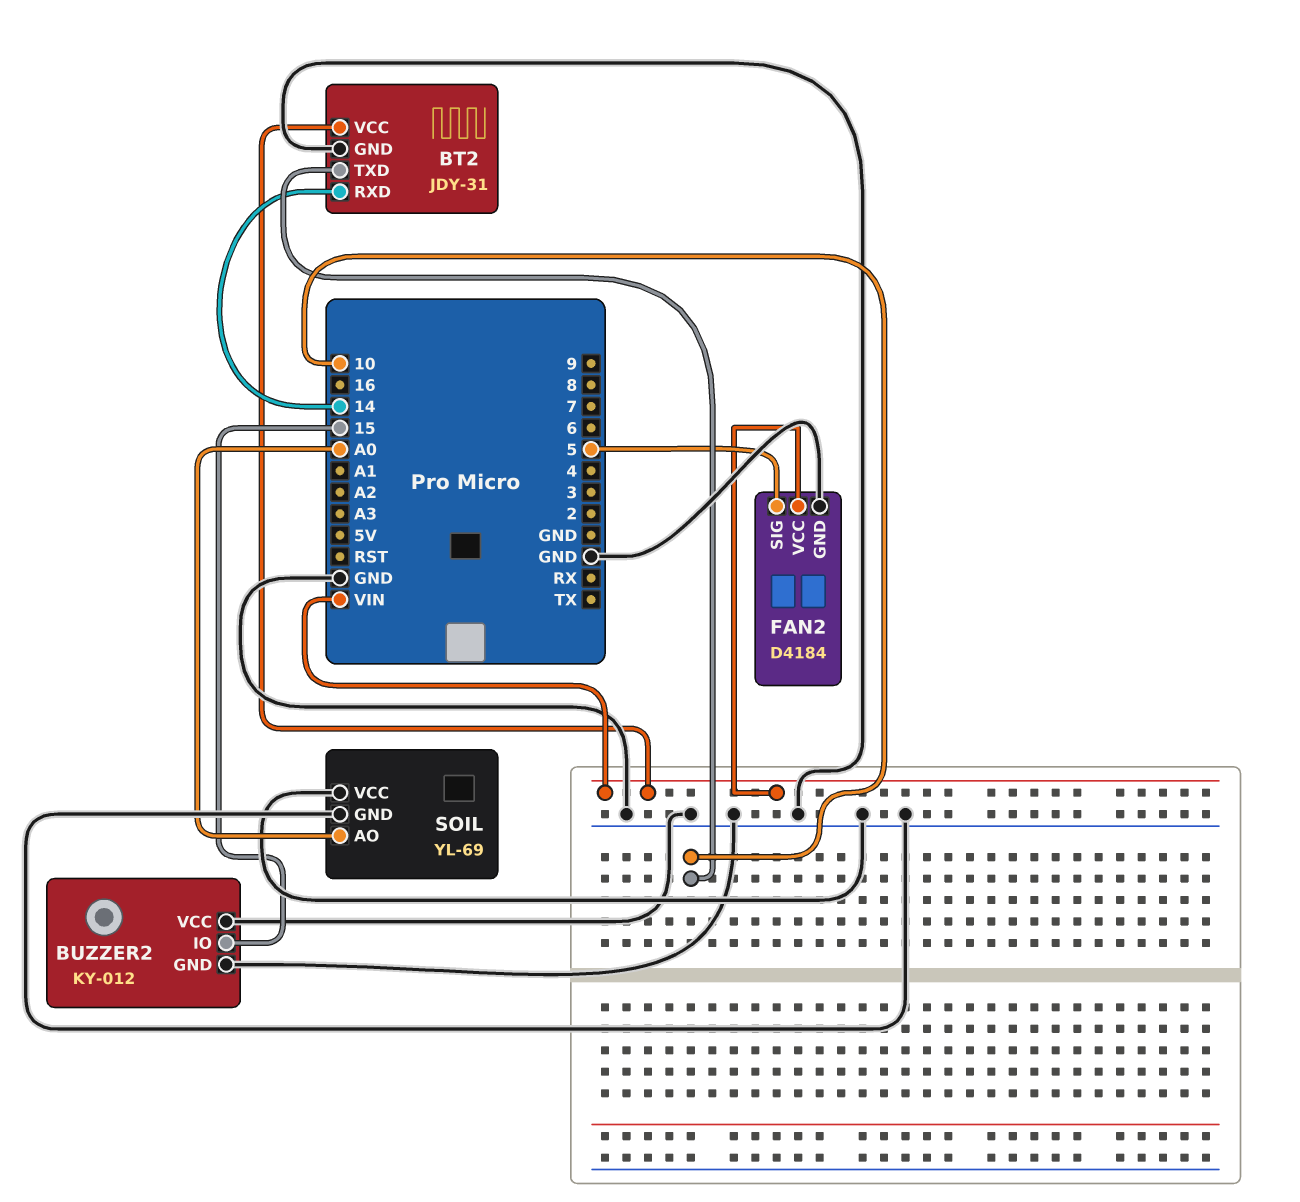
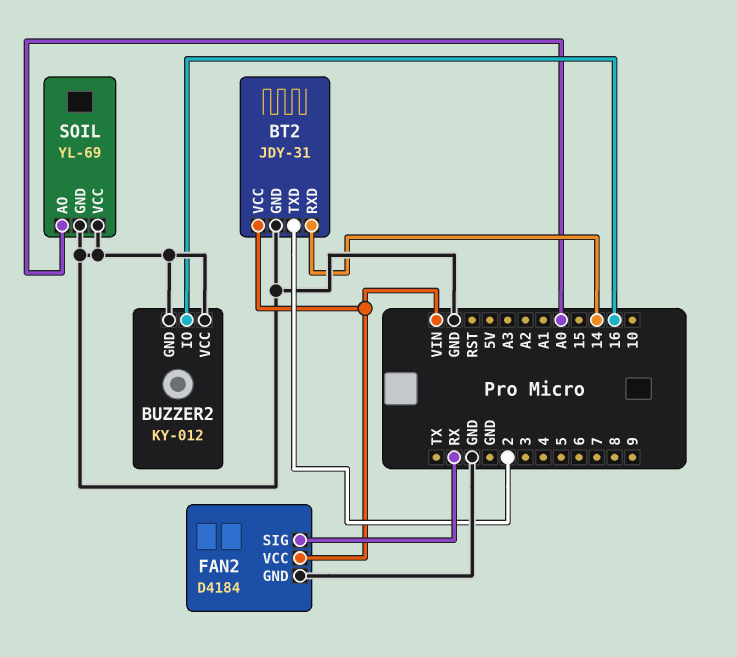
BT2 pin TXD: 10 -> 2
BUZZER2 pin IO: 15 -> 16
FAN2 pin SIG: 5 -> RX

